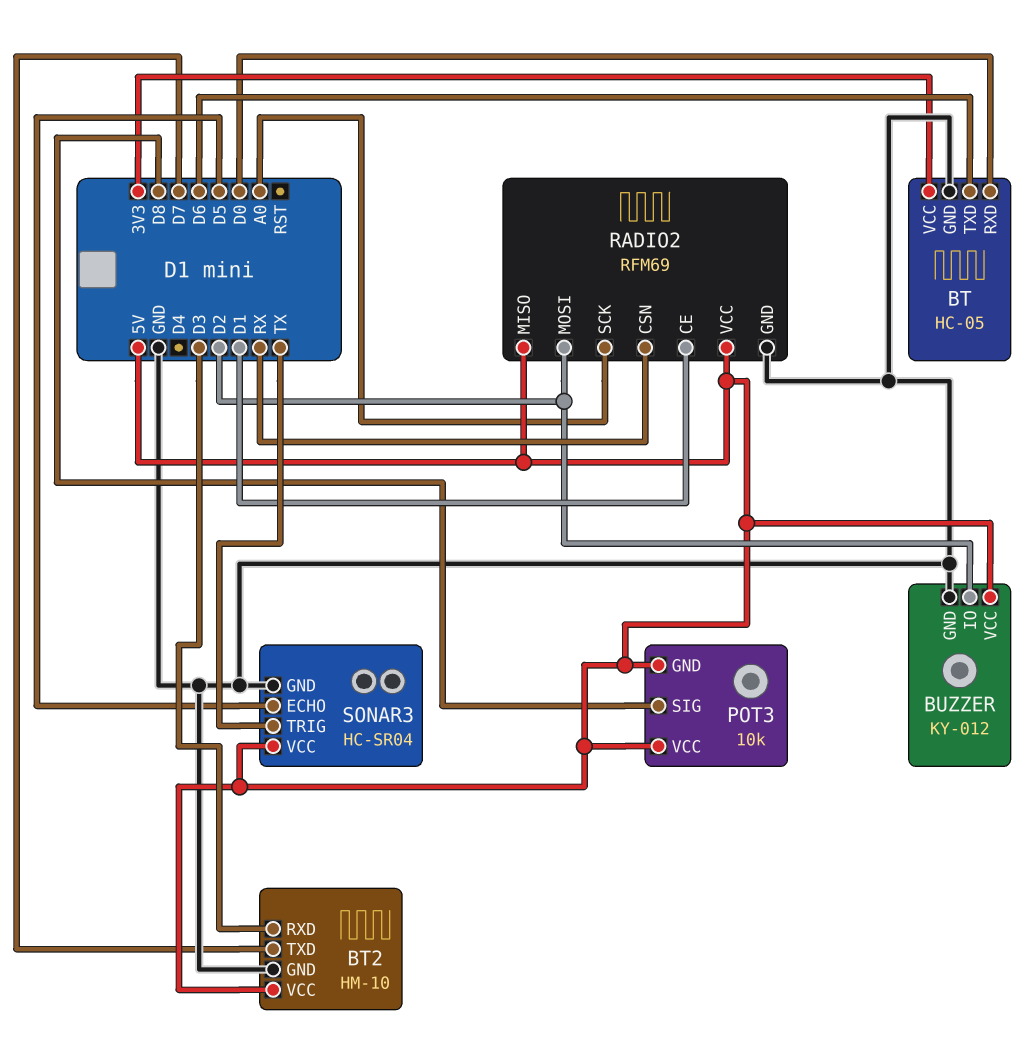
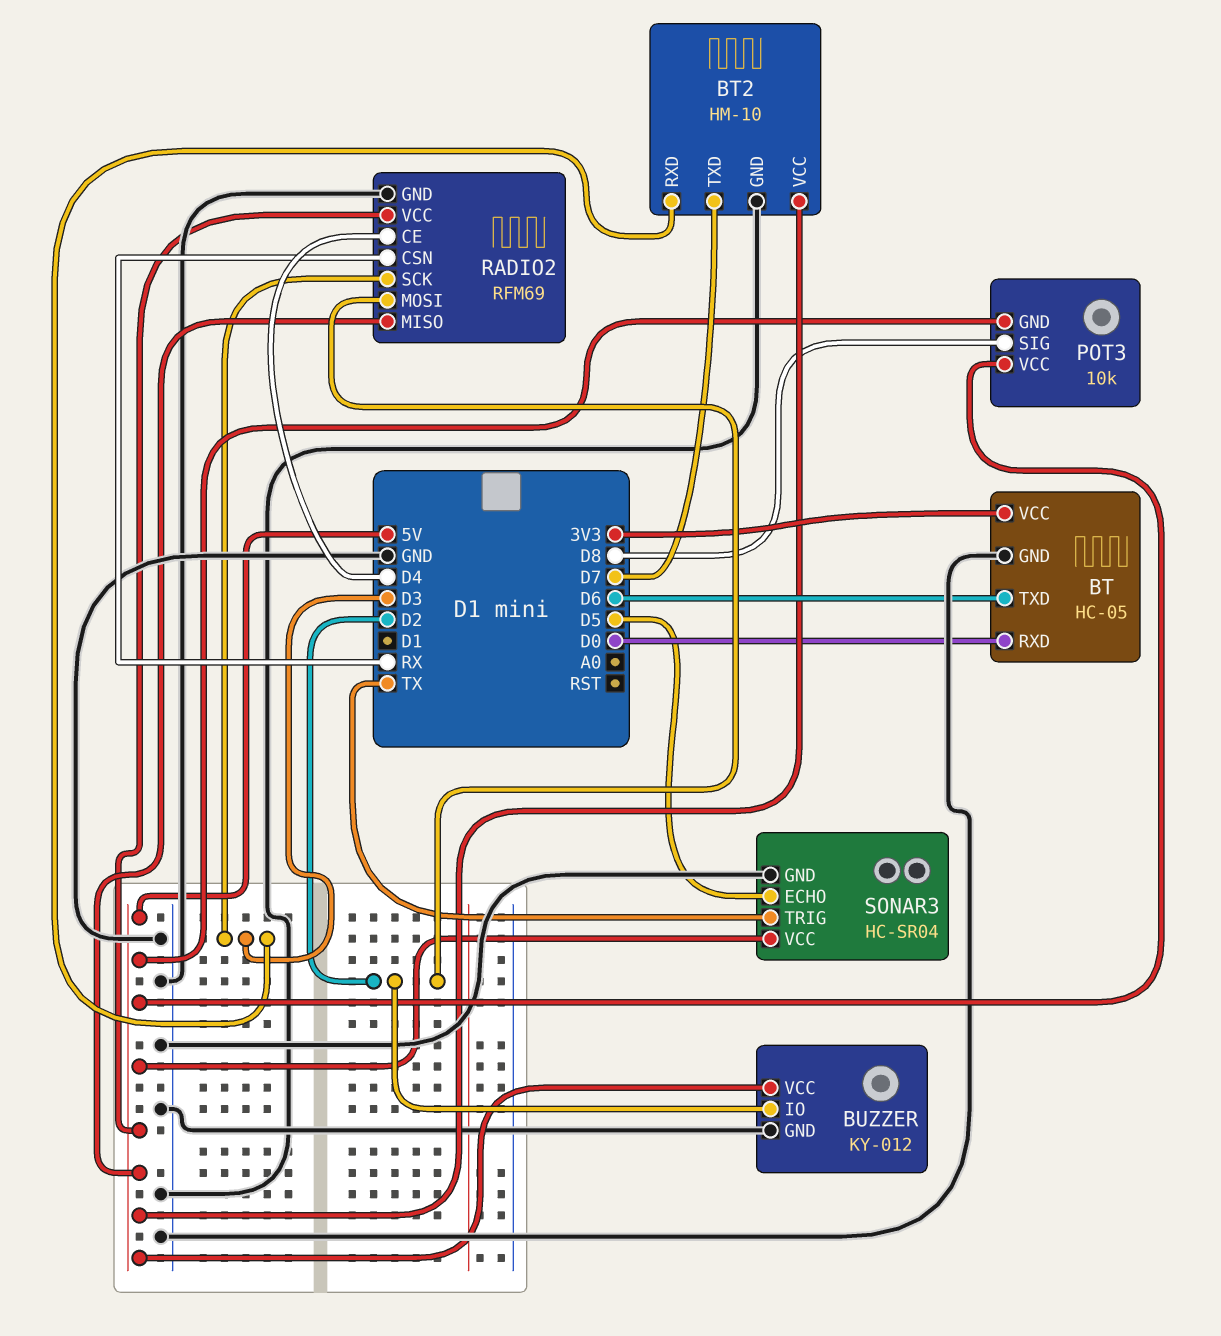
RADIO2 pin CE: D1 -> D4
RADIO2 pin SCK: A0 -> D3

